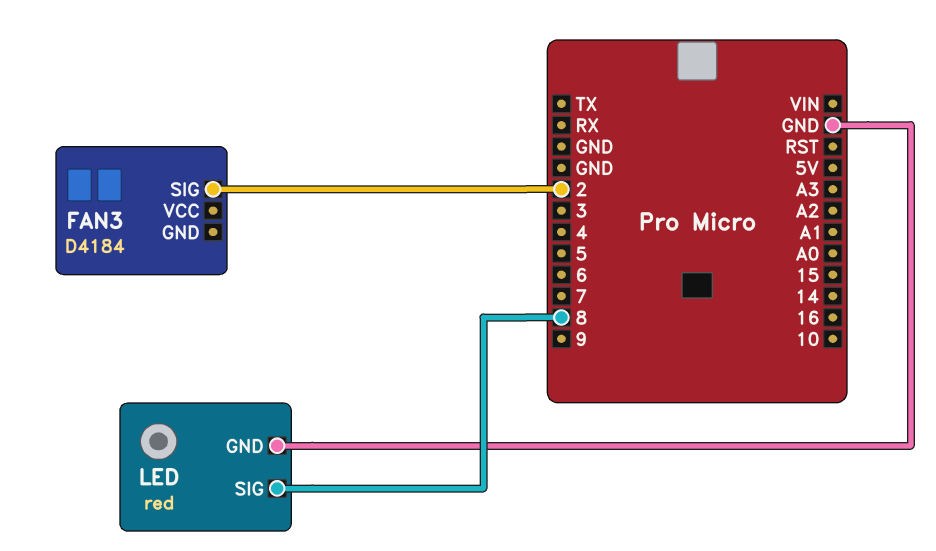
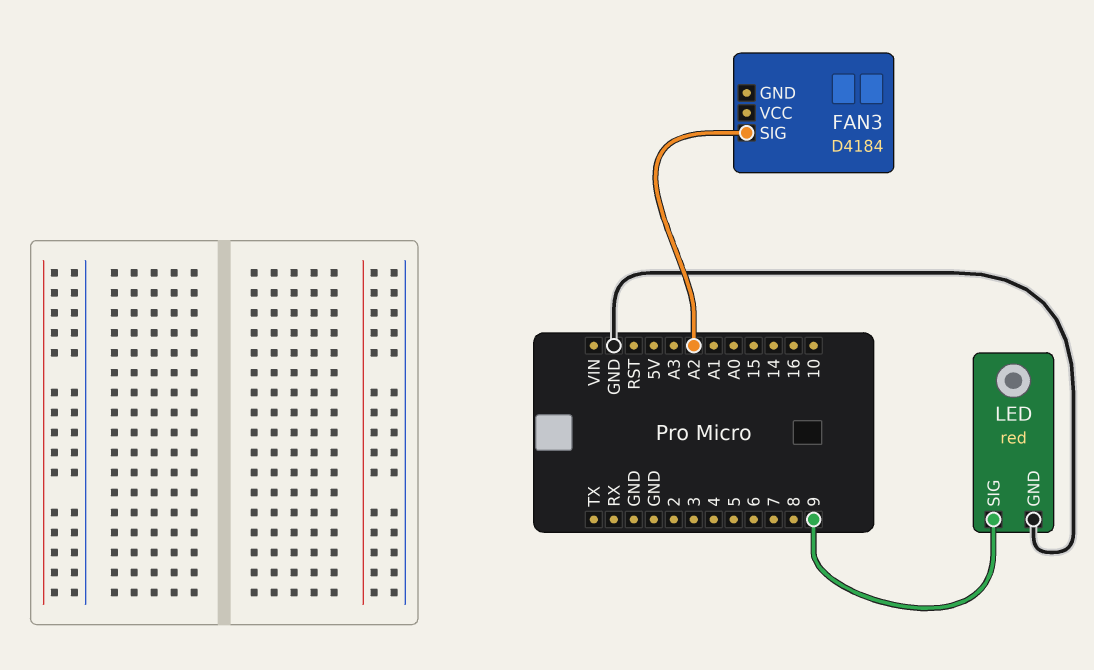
FAN3 pin SIG: 2 -> A2
LED pin SIG: 8 -> 9

